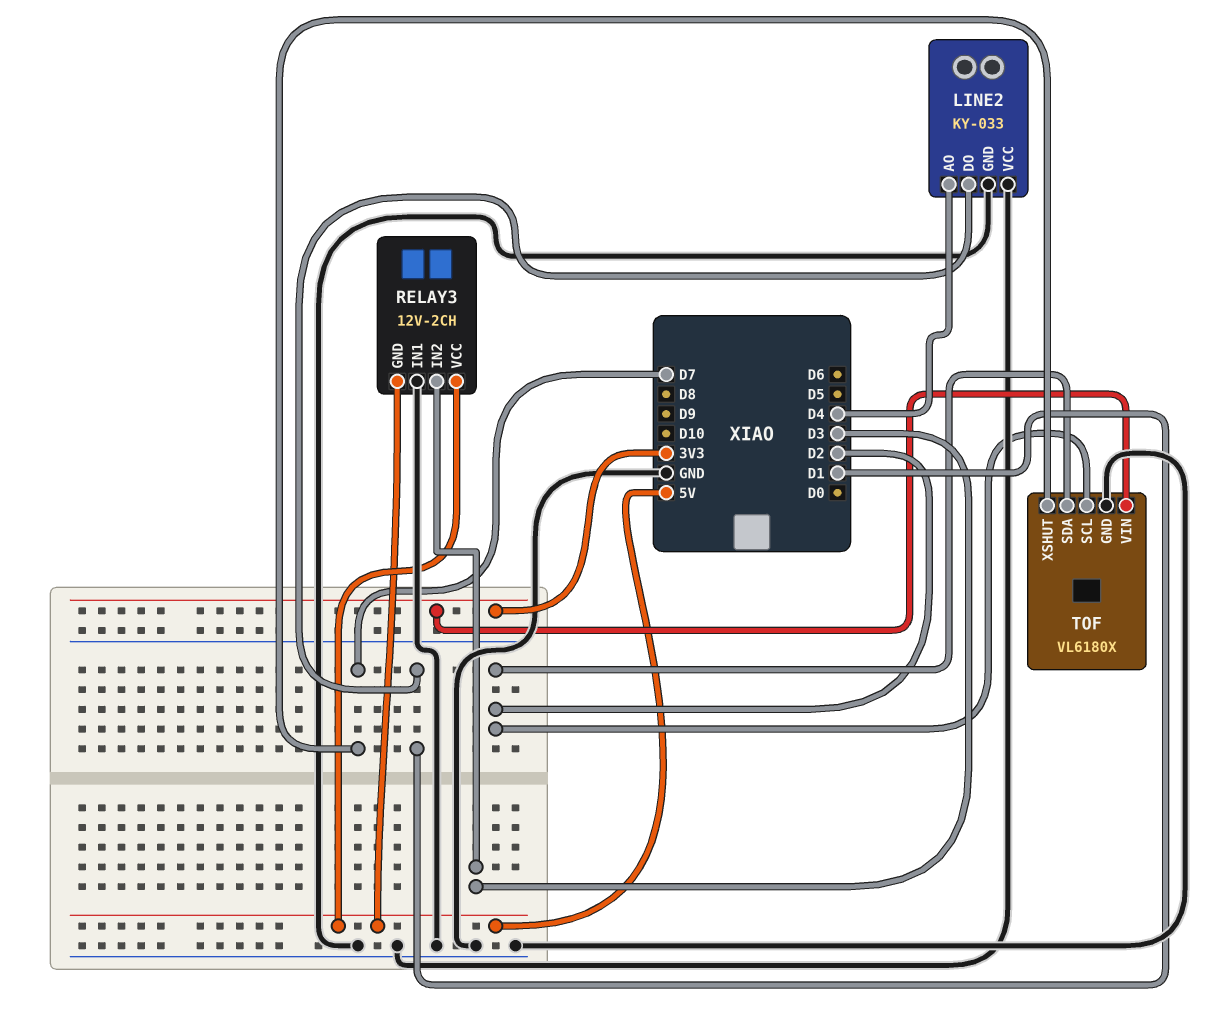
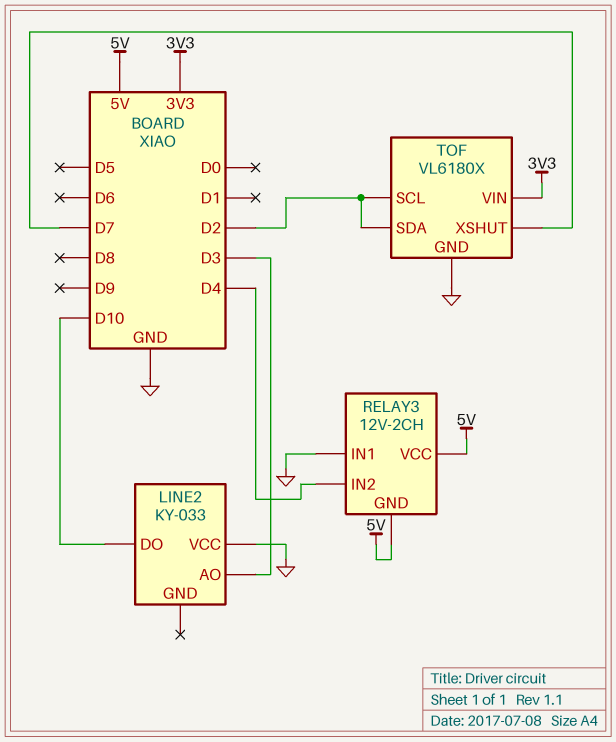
LINE2 pin AO: D4 -> D3
LINE2 pin DO: D1 -> D10
LINE2 pin GND: GND -> none
RELAY3 pin IN2: D3 -> D4

